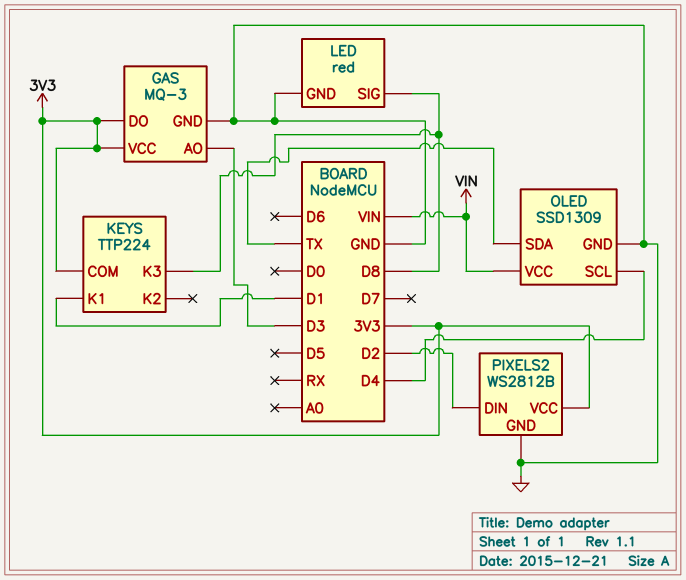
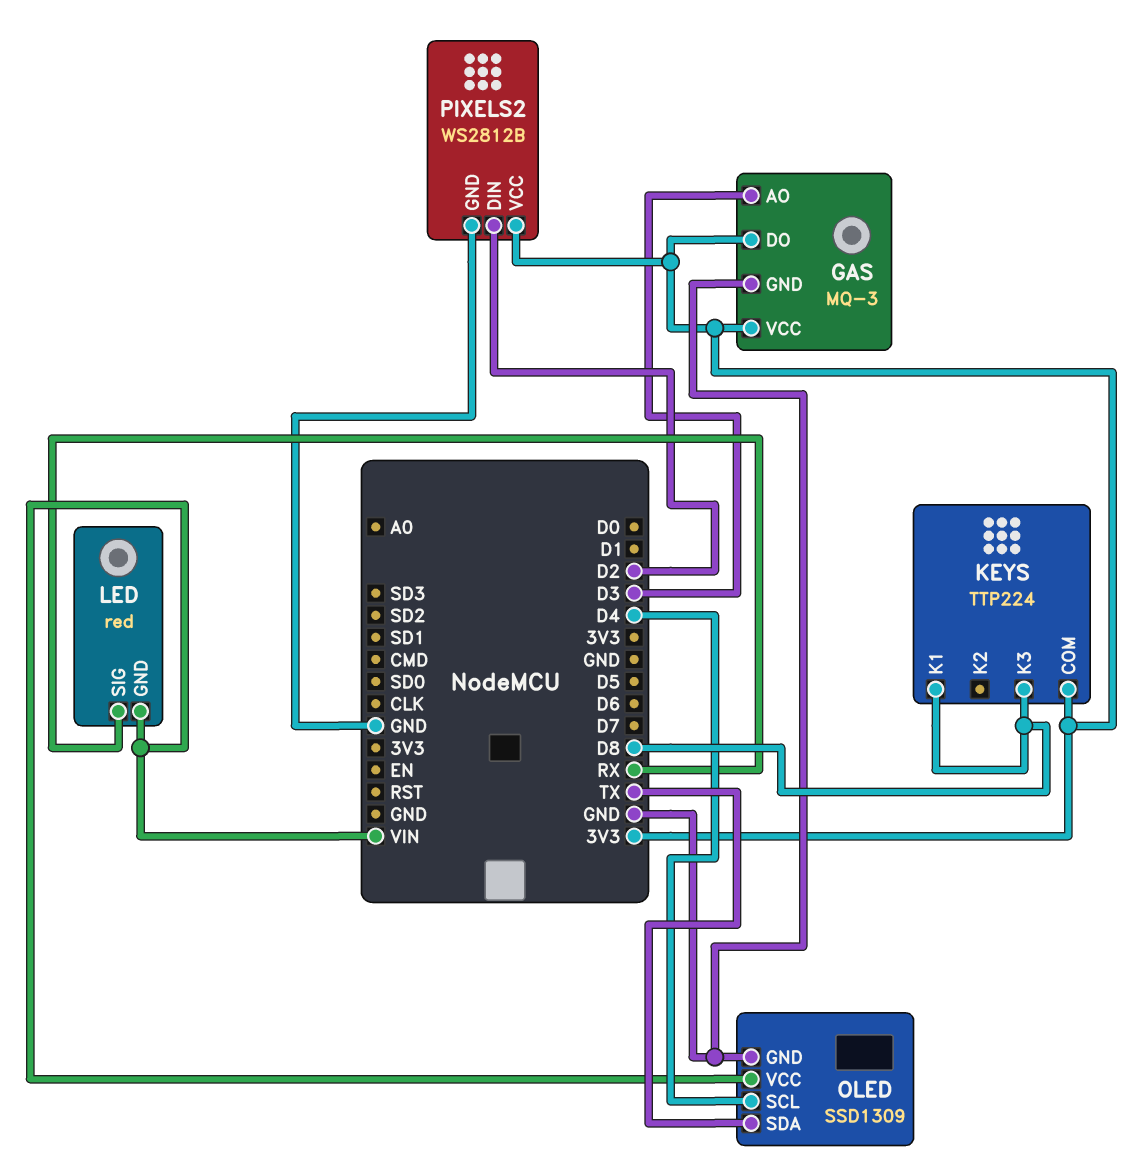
KEYS pin K1: D1 -> D8
LED pin GND: GND -> VIN
LED pin SIG: D8 -> RX

